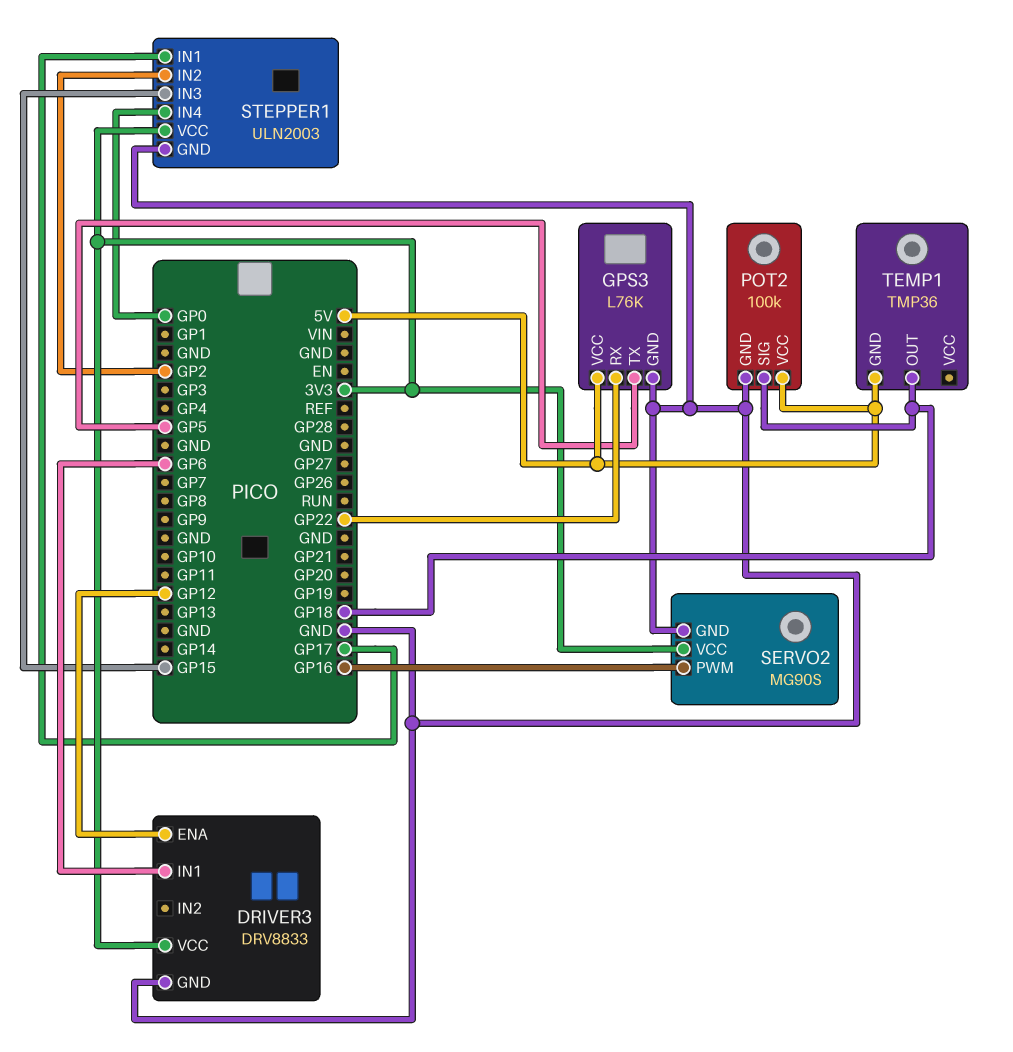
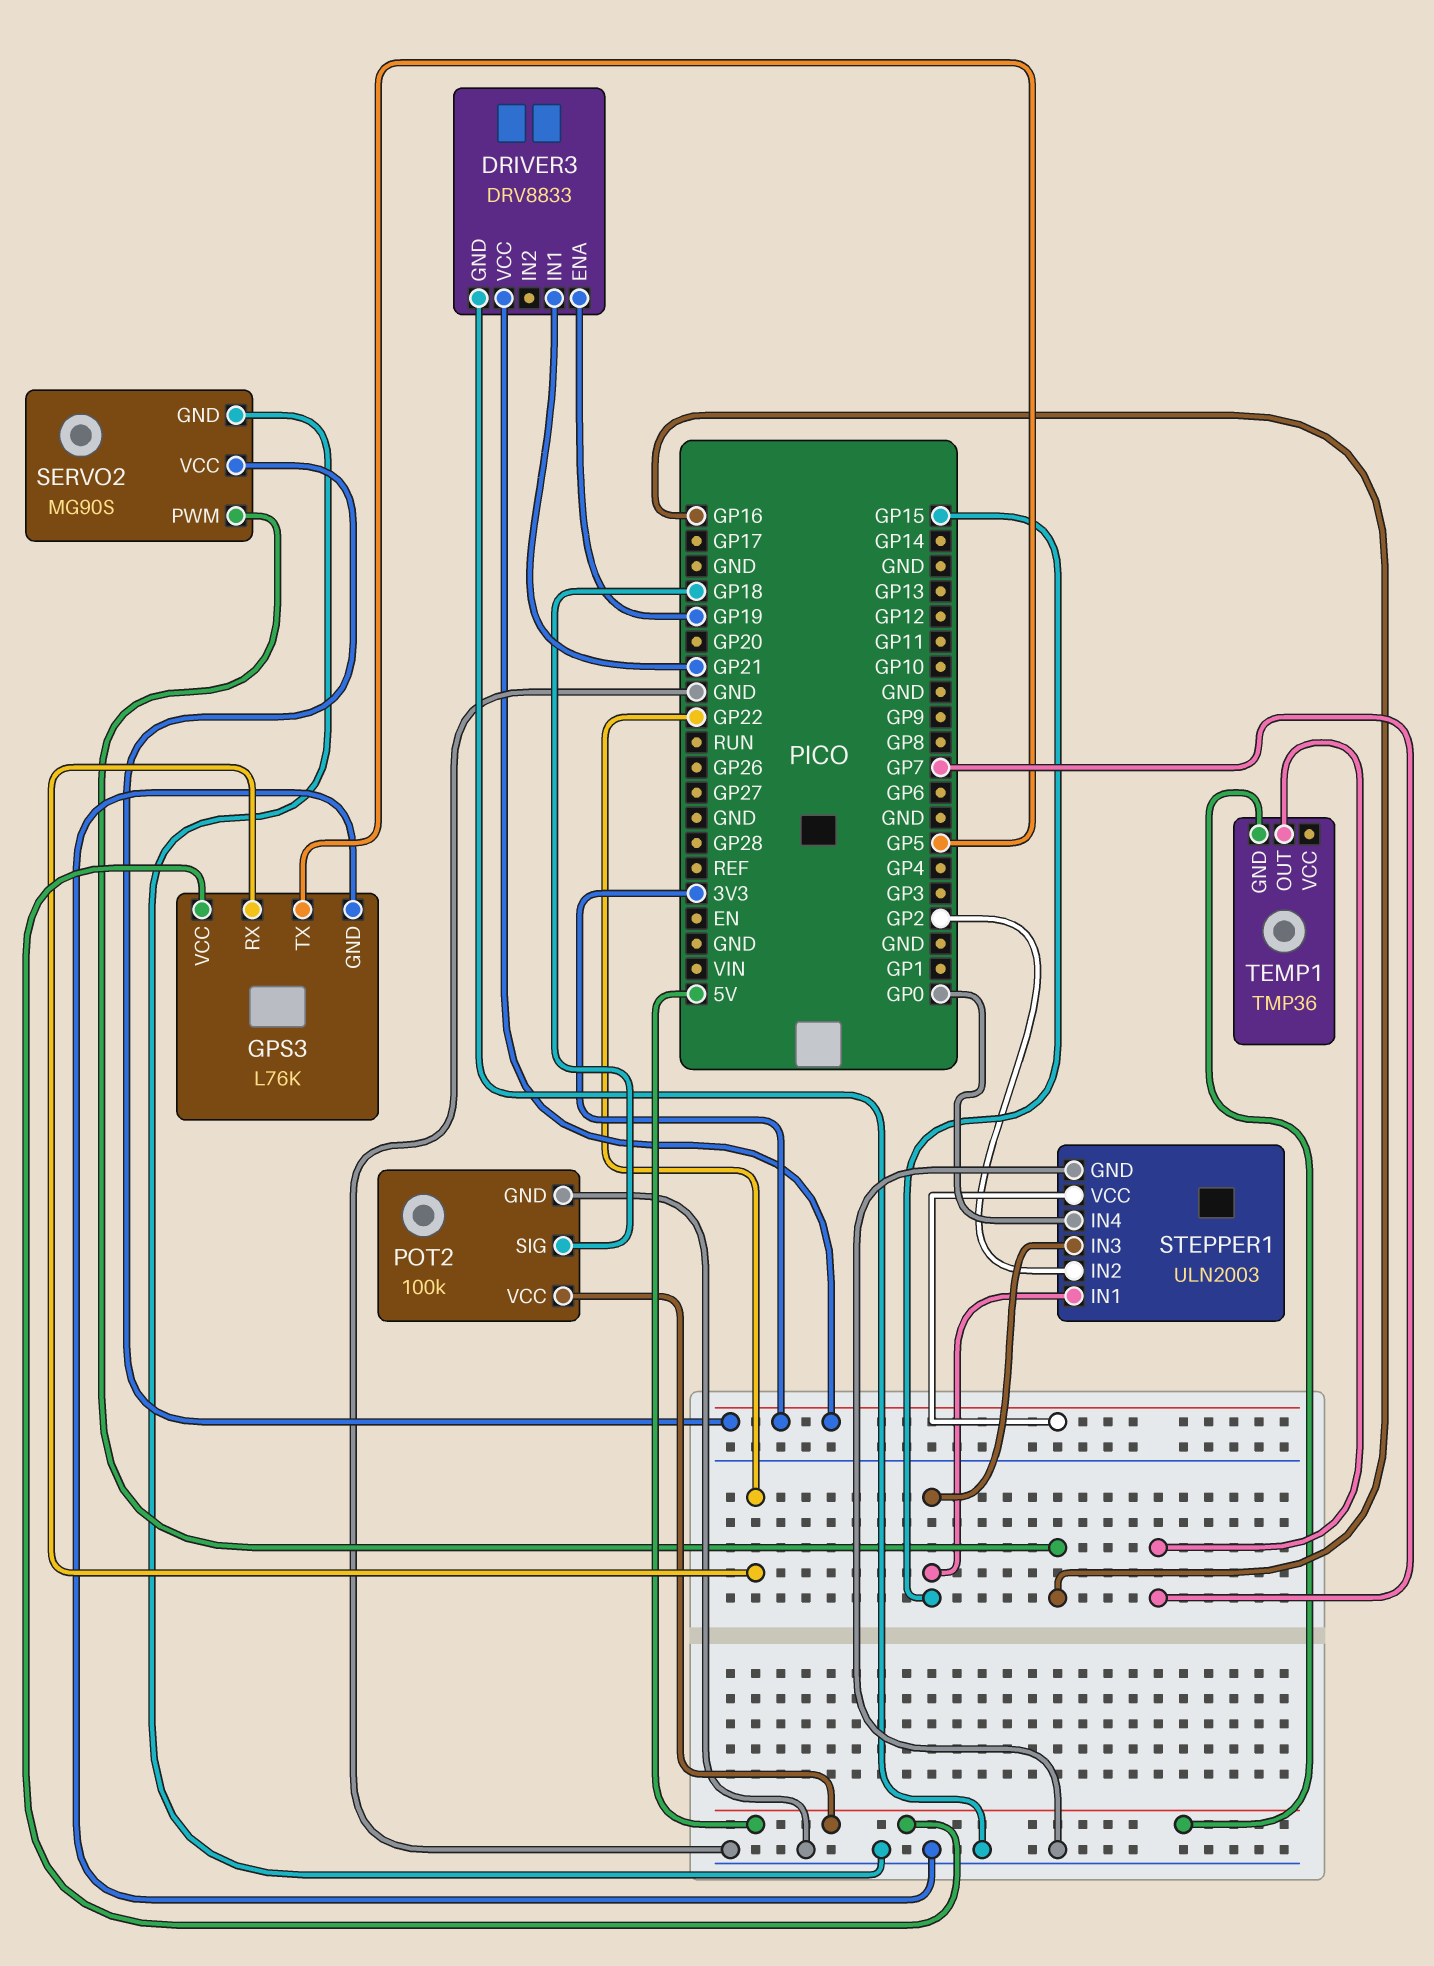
DRIVER3 pin ENA: GP12 -> GP19
DRIVER3 pin IN1: GP6 -> GP21
STEPPER1 pin IN1: GP17 -> GP15
TEMP1 pin OUT: GP18 -> GP7

